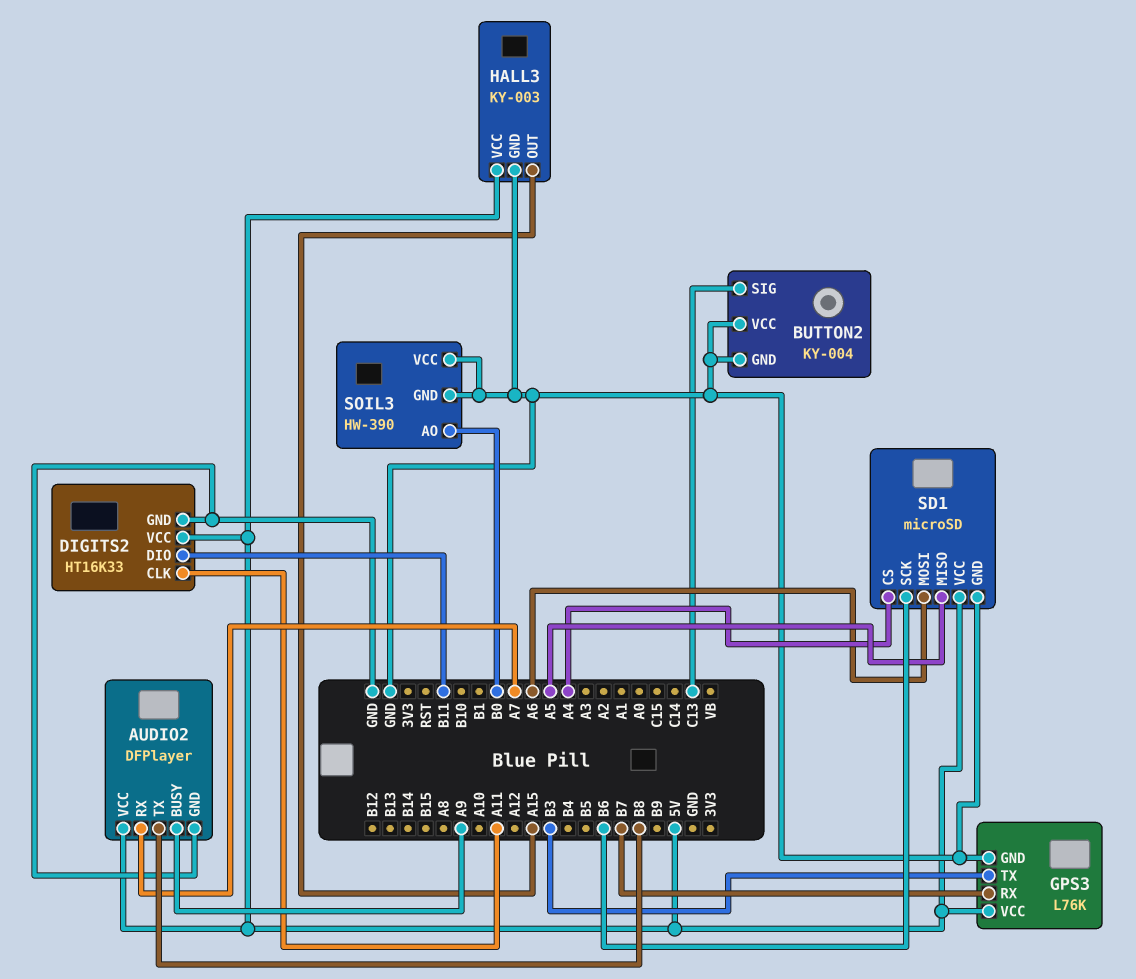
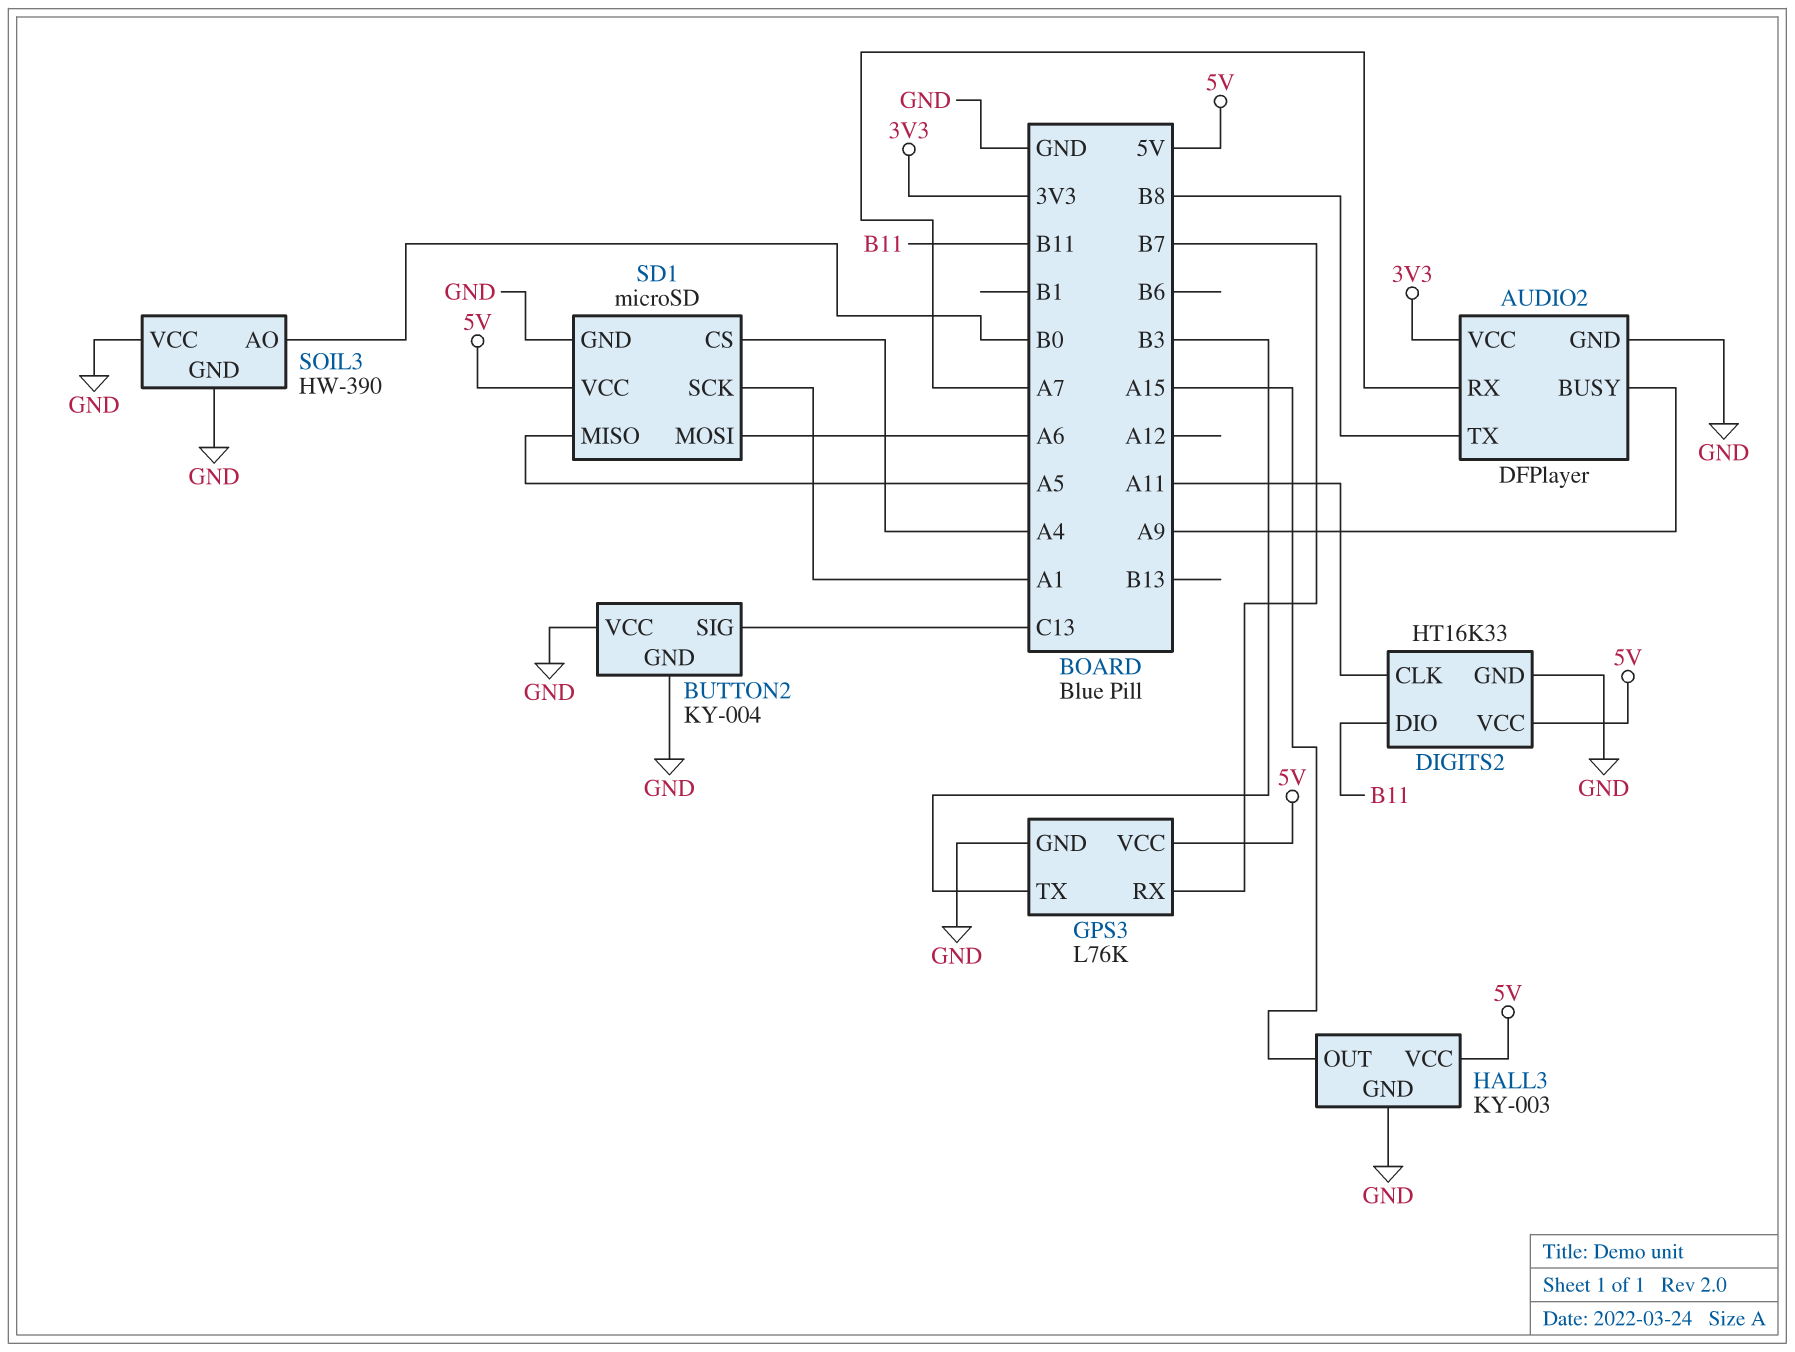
AUDIO2 pin VCC: 5V -> 3V3
SD1 pin SCK: B6 -> A1

